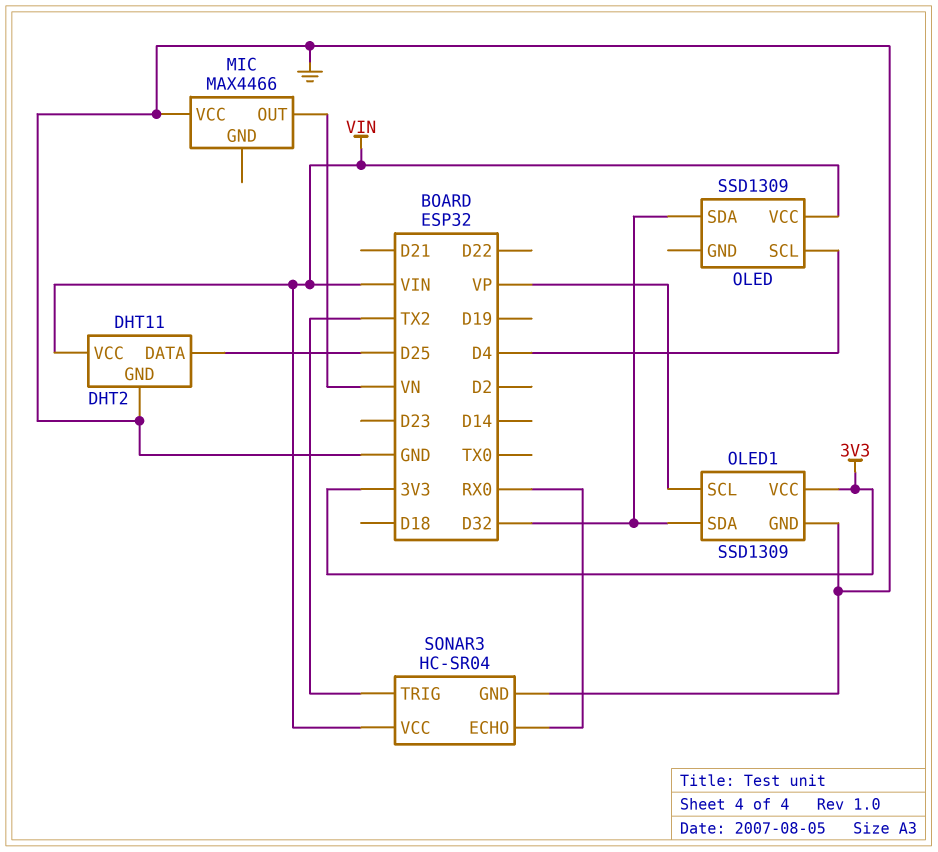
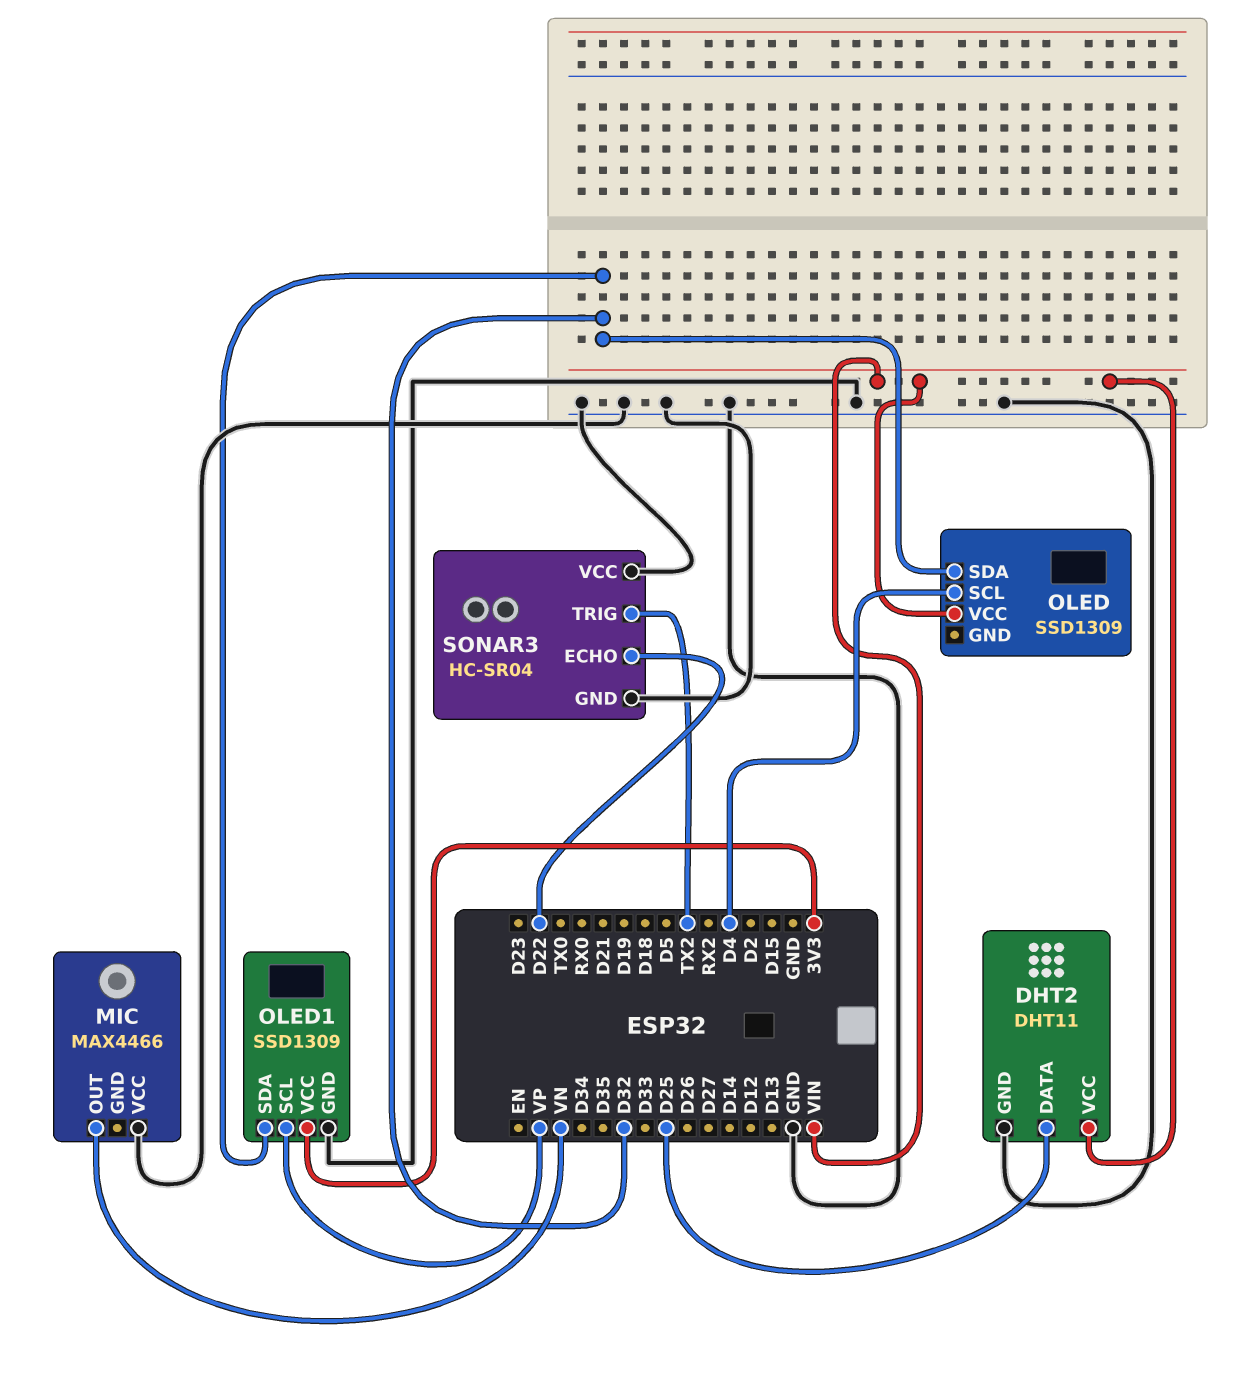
SONAR3 pin ECHO: RX0 -> D22
SONAR3 pin VCC: VIN -> GND

